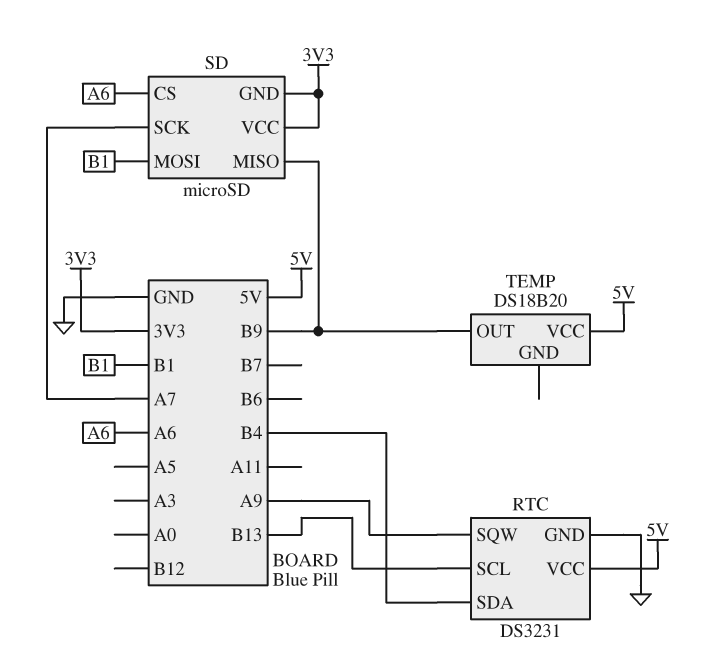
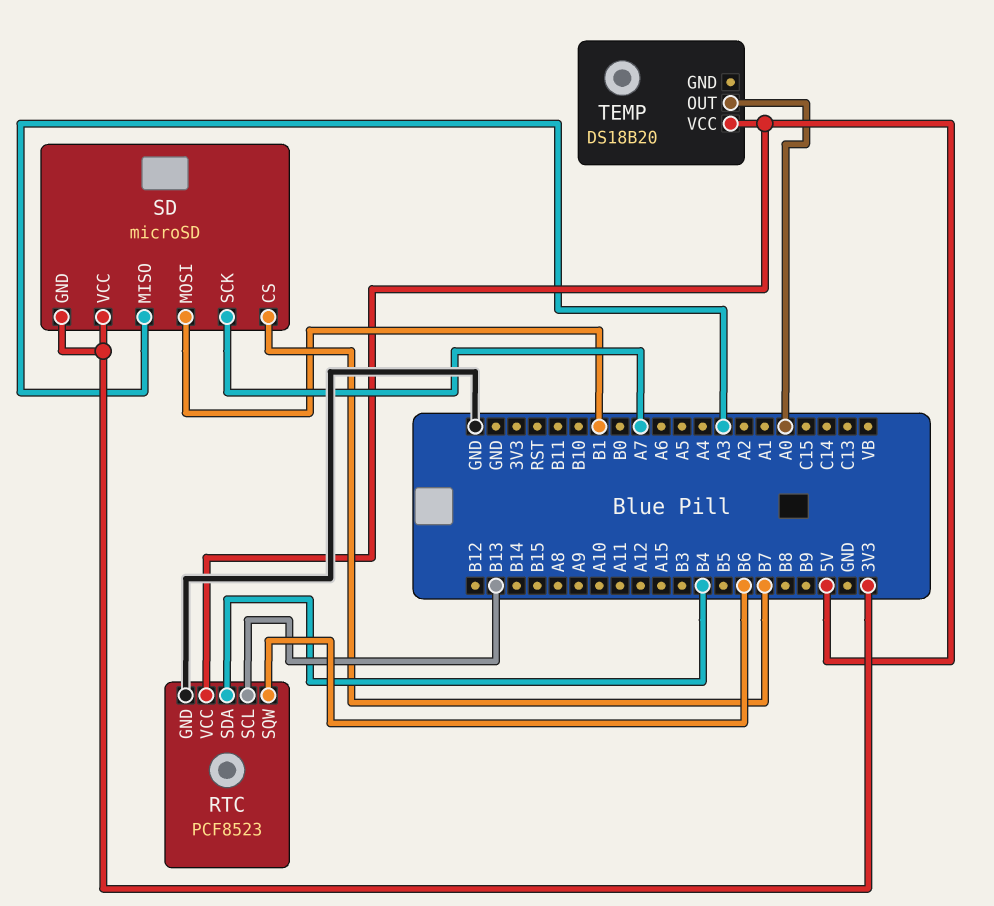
RTC: DS3231 -> PCF8523
RTC pin SQW: A9 -> B6
SD pin CS: A6 -> B7
SD pin MISO: B9 -> A3
TEMP pin OUT: B9 -> A0

